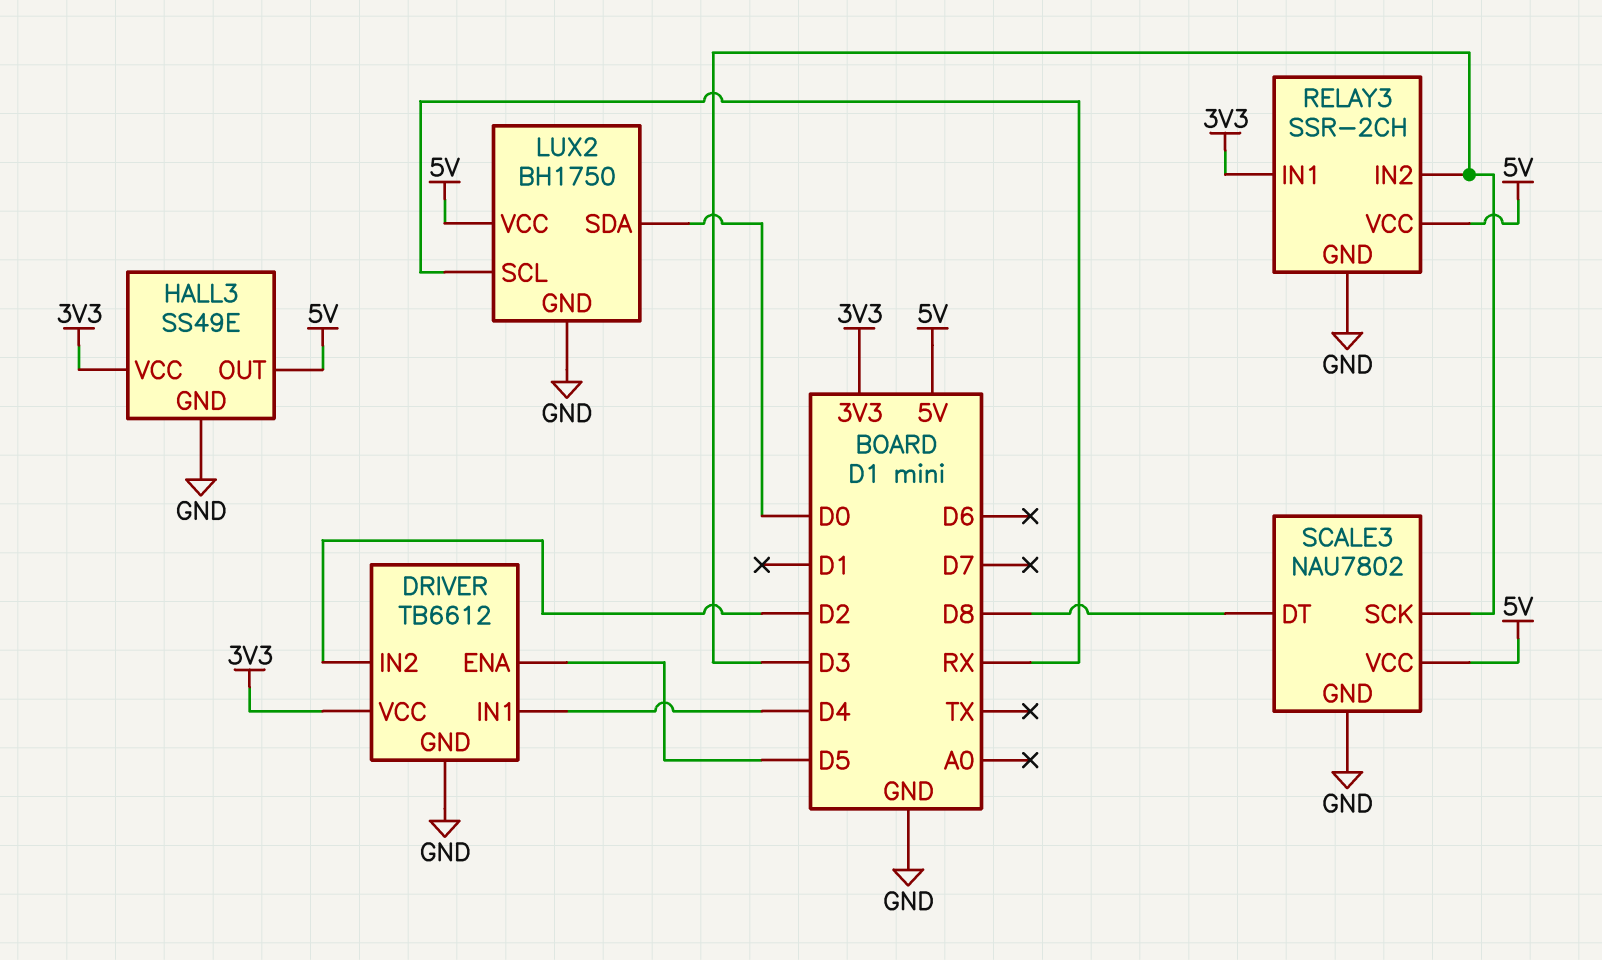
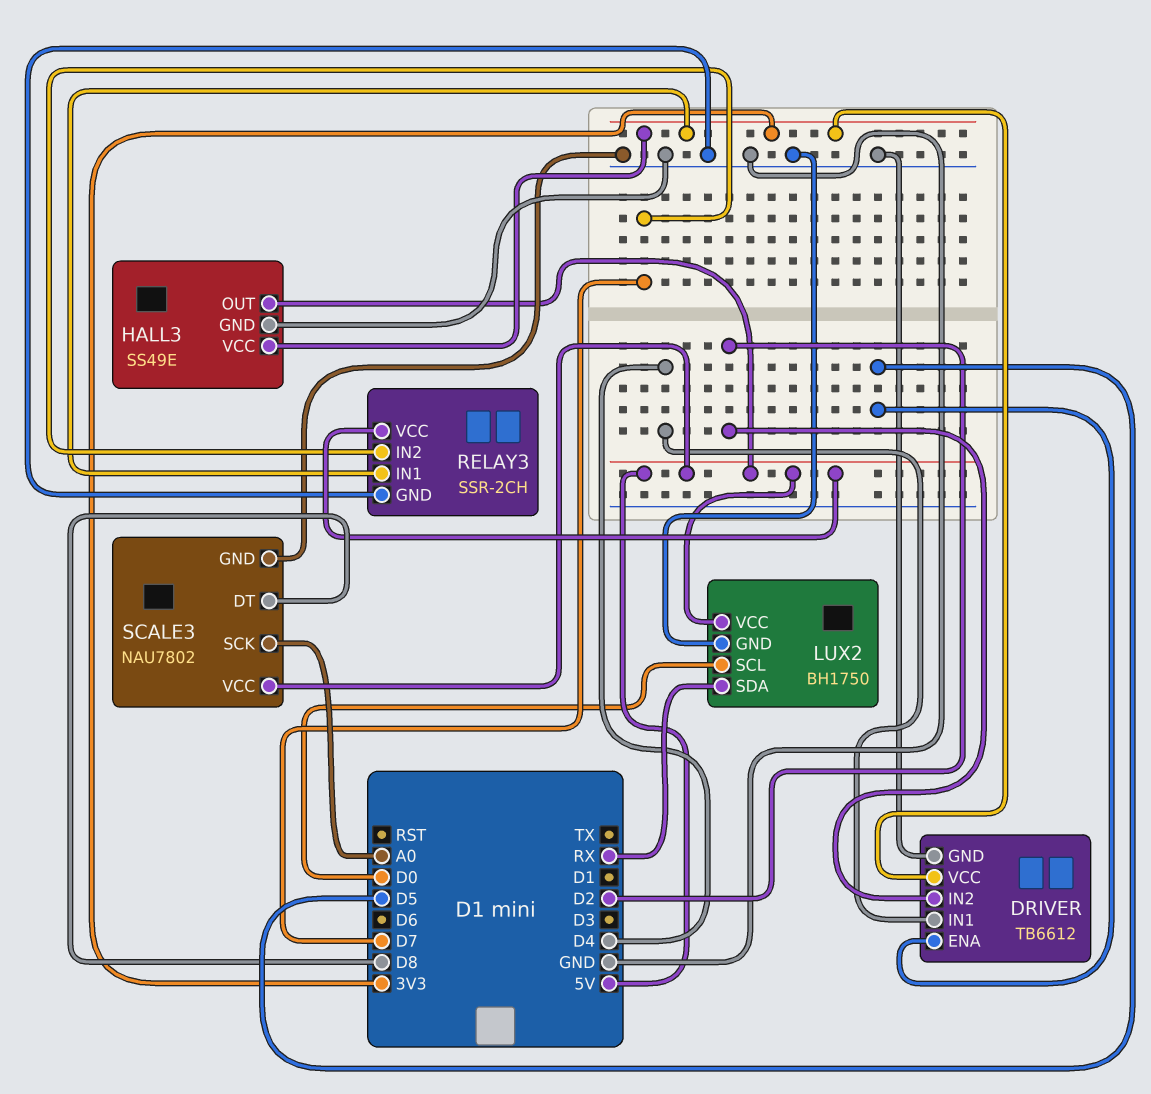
LUX2 pin SCL: RX -> D0
LUX2 pin SDA: D0 -> RX
RELAY3 pin IN2: D3 -> D7
SCALE3 pin SCK: D3 -> A0

